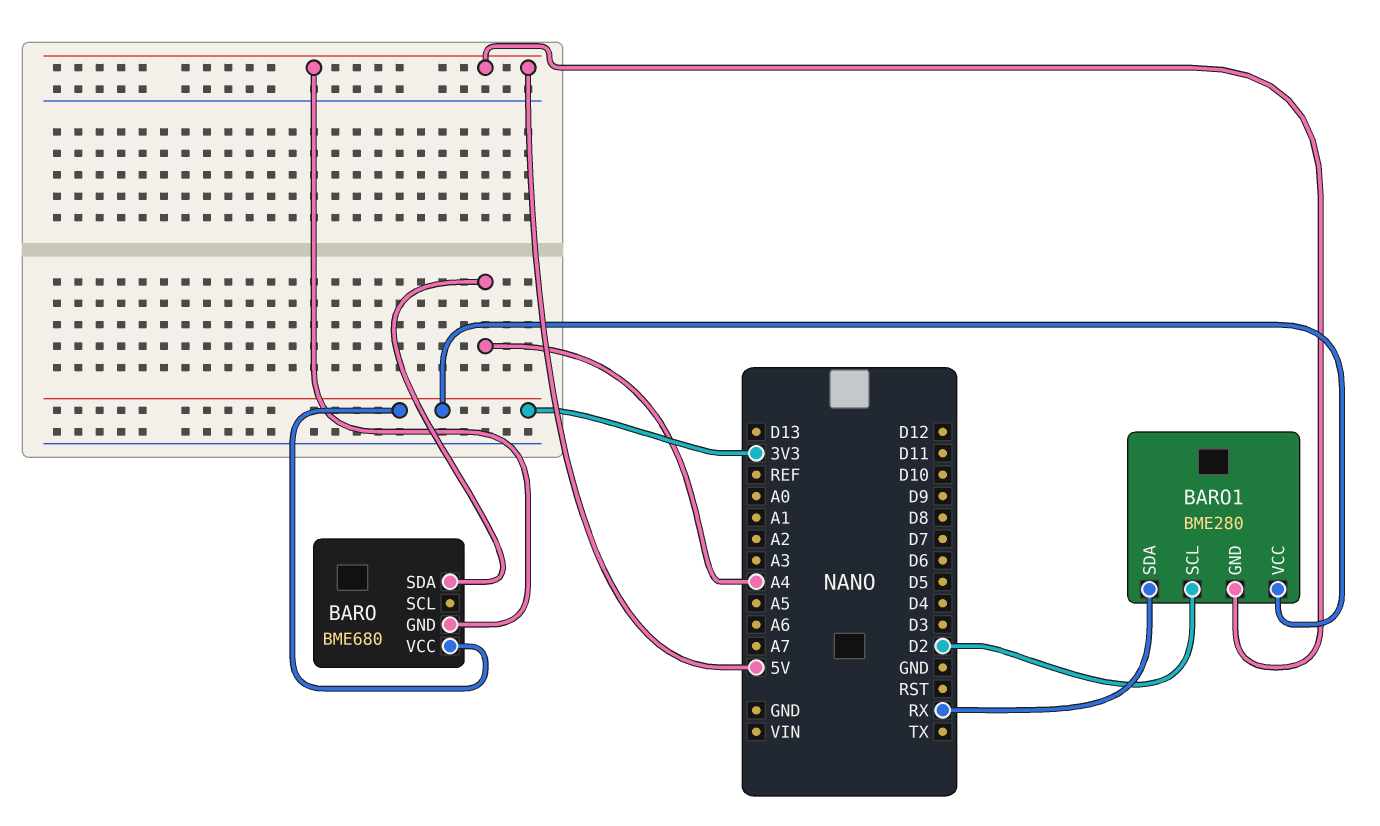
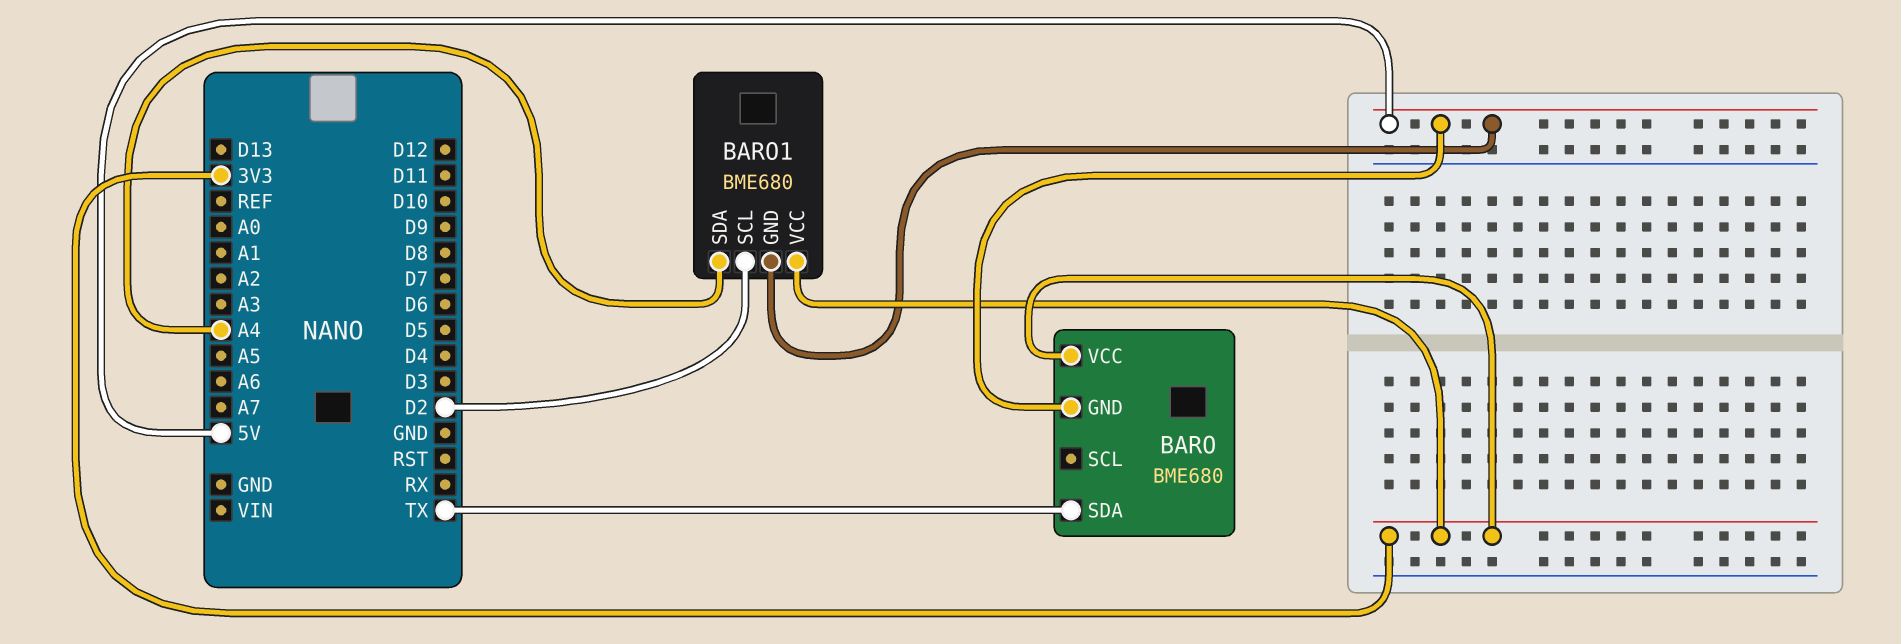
BARO pin SDA: A4 -> TX
BARO1: BME280 -> BME680
BARO1 pin SDA: RX -> A4

